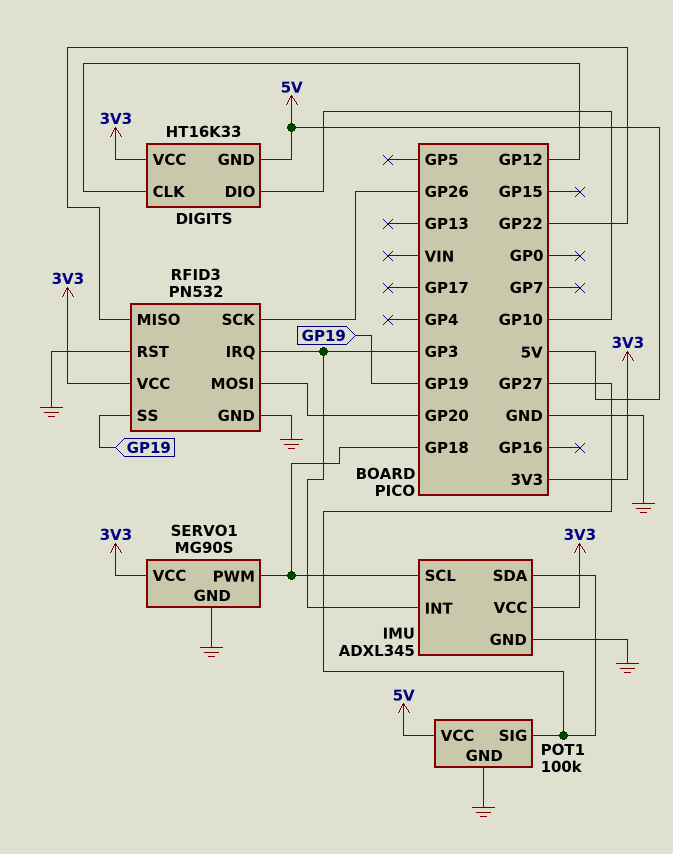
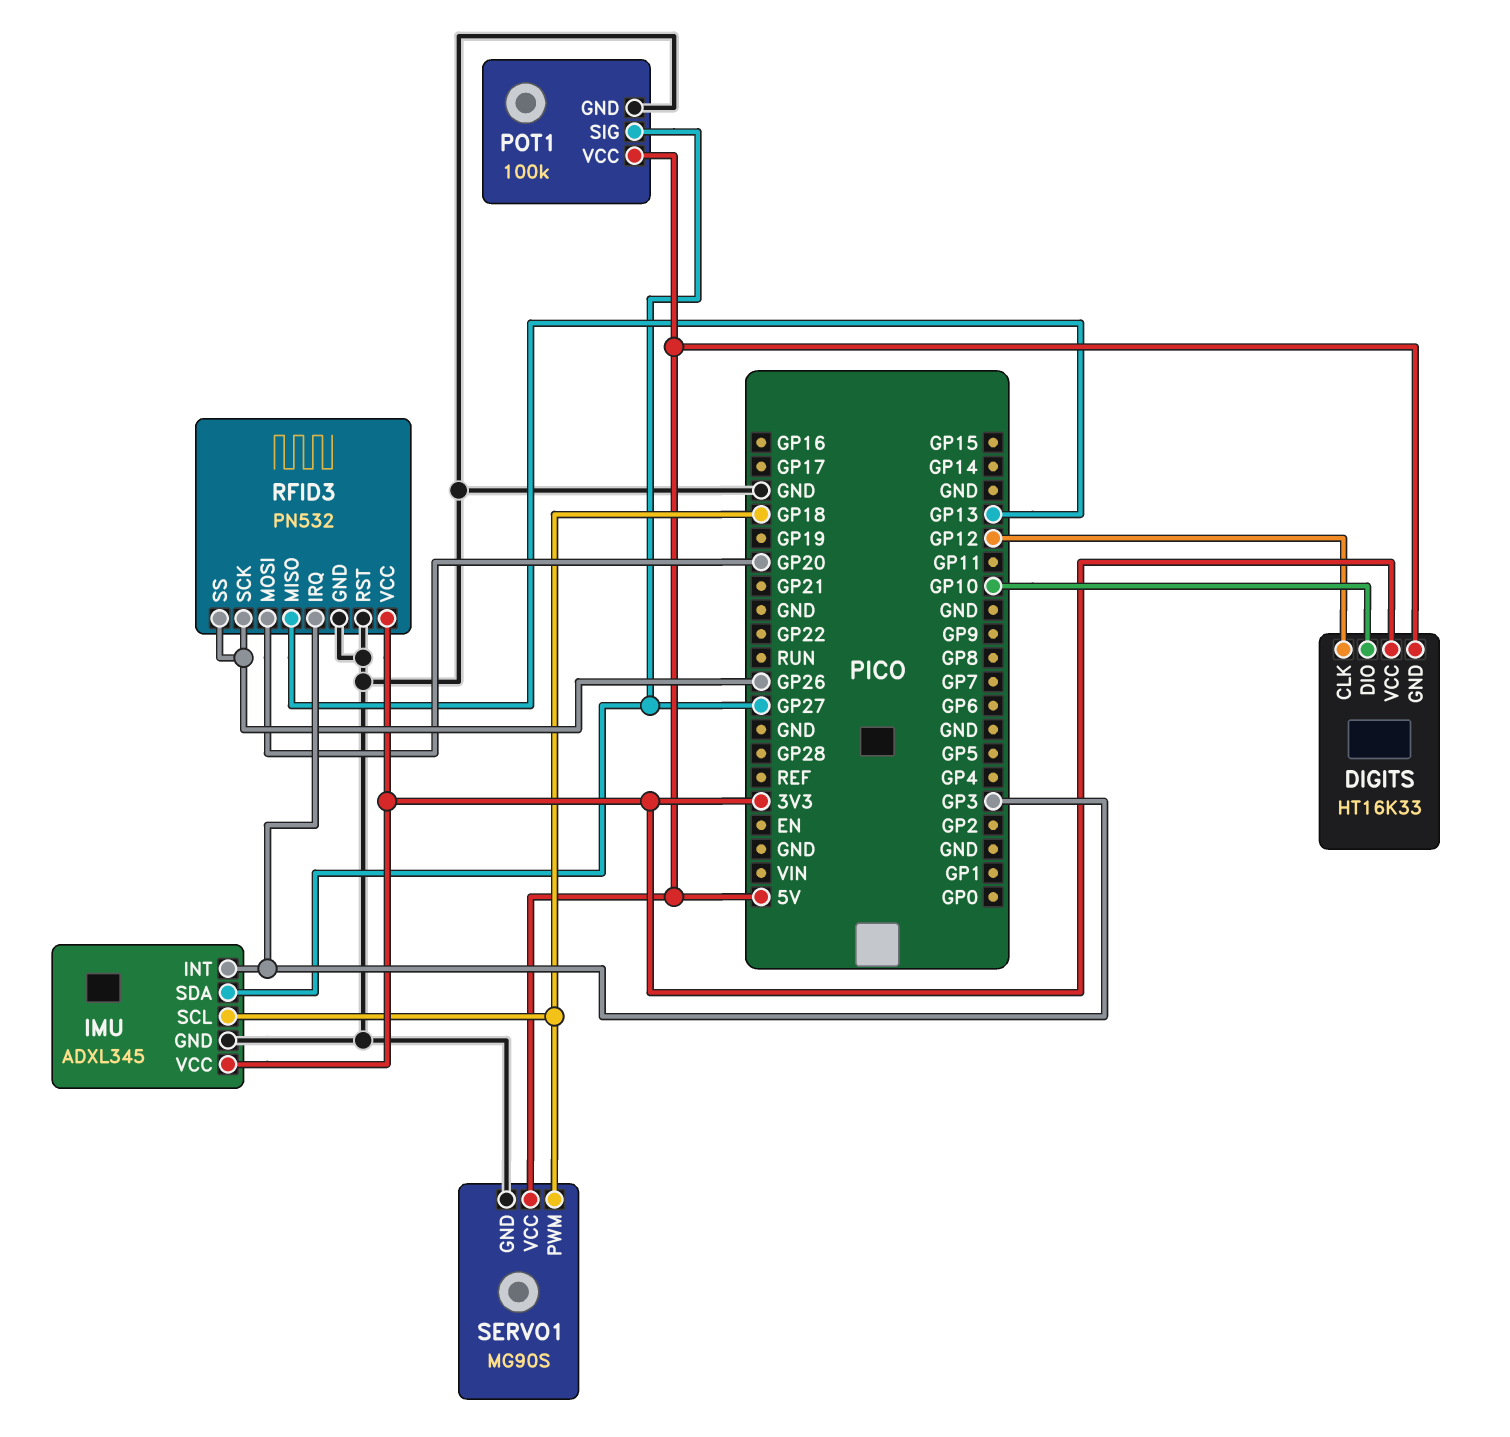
RFID3 pin MISO: GP22 -> GP13
RFID3 pin SS: GP19 -> GP26
SERVO1 pin VCC: 3V3 -> 5V

